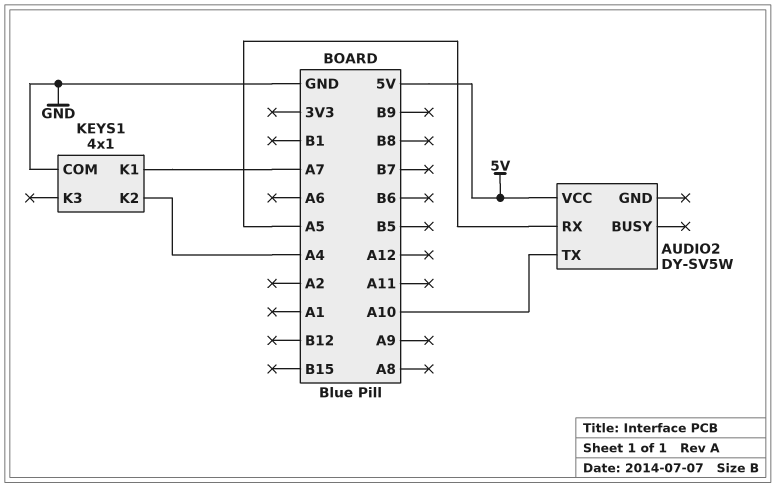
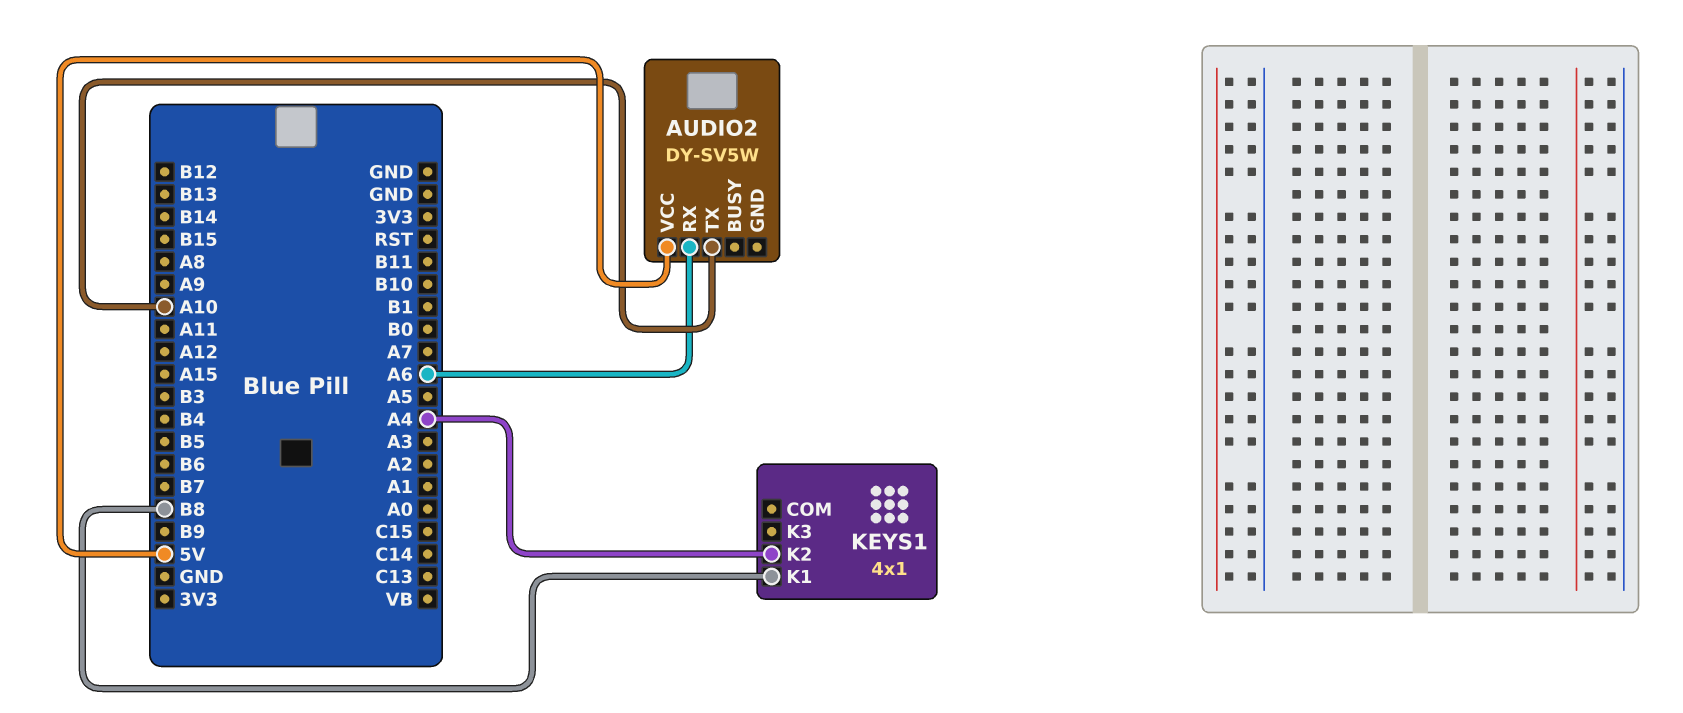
AUDIO2 pin RX: A5 -> A6
KEYS1 pin COM: GND -> none
KEYS1 pin K1: A7 -> B8

